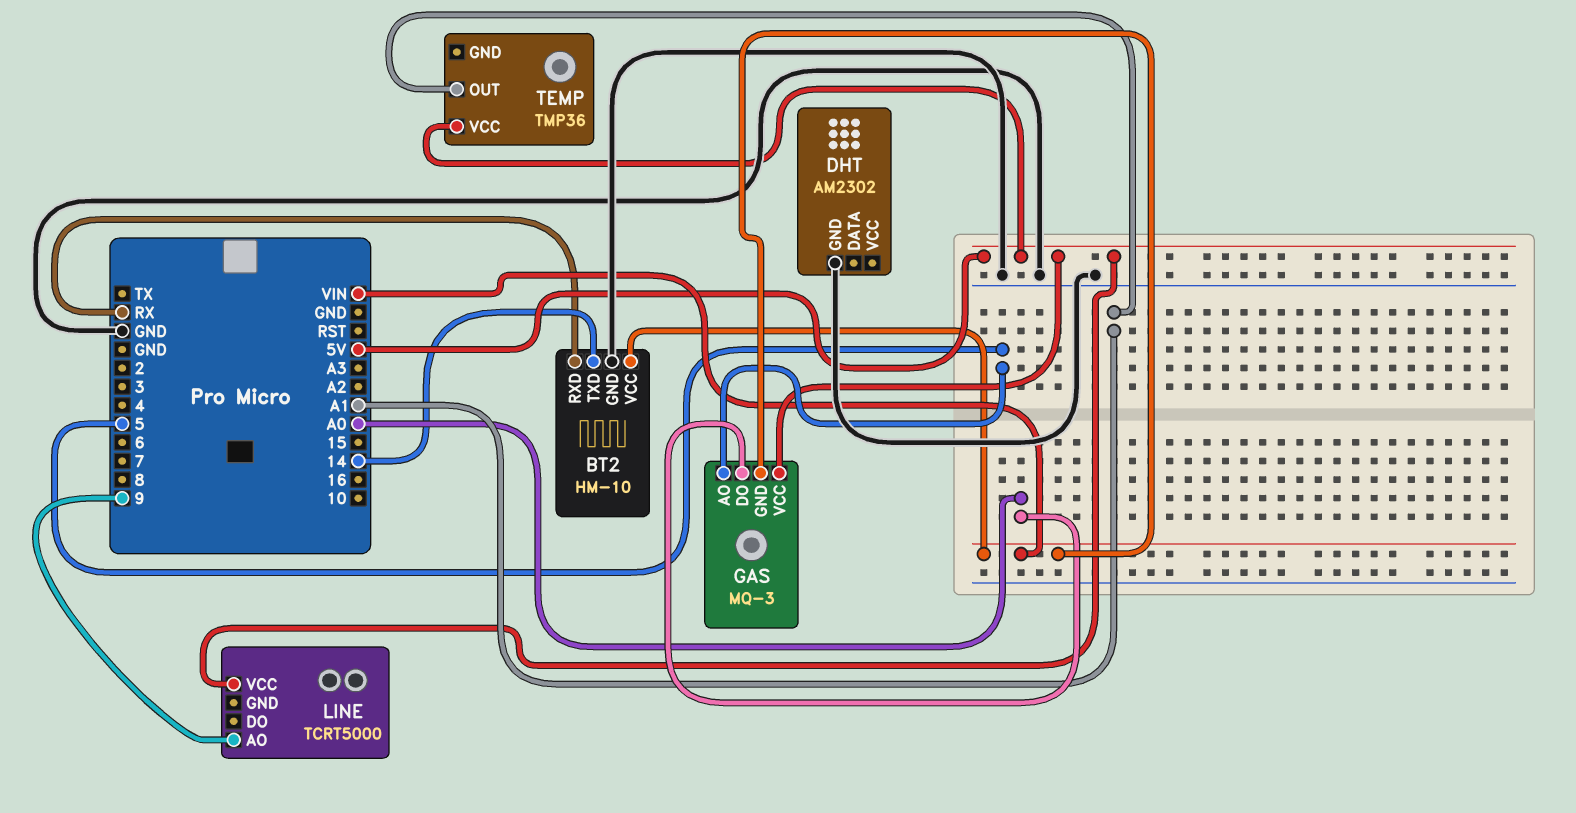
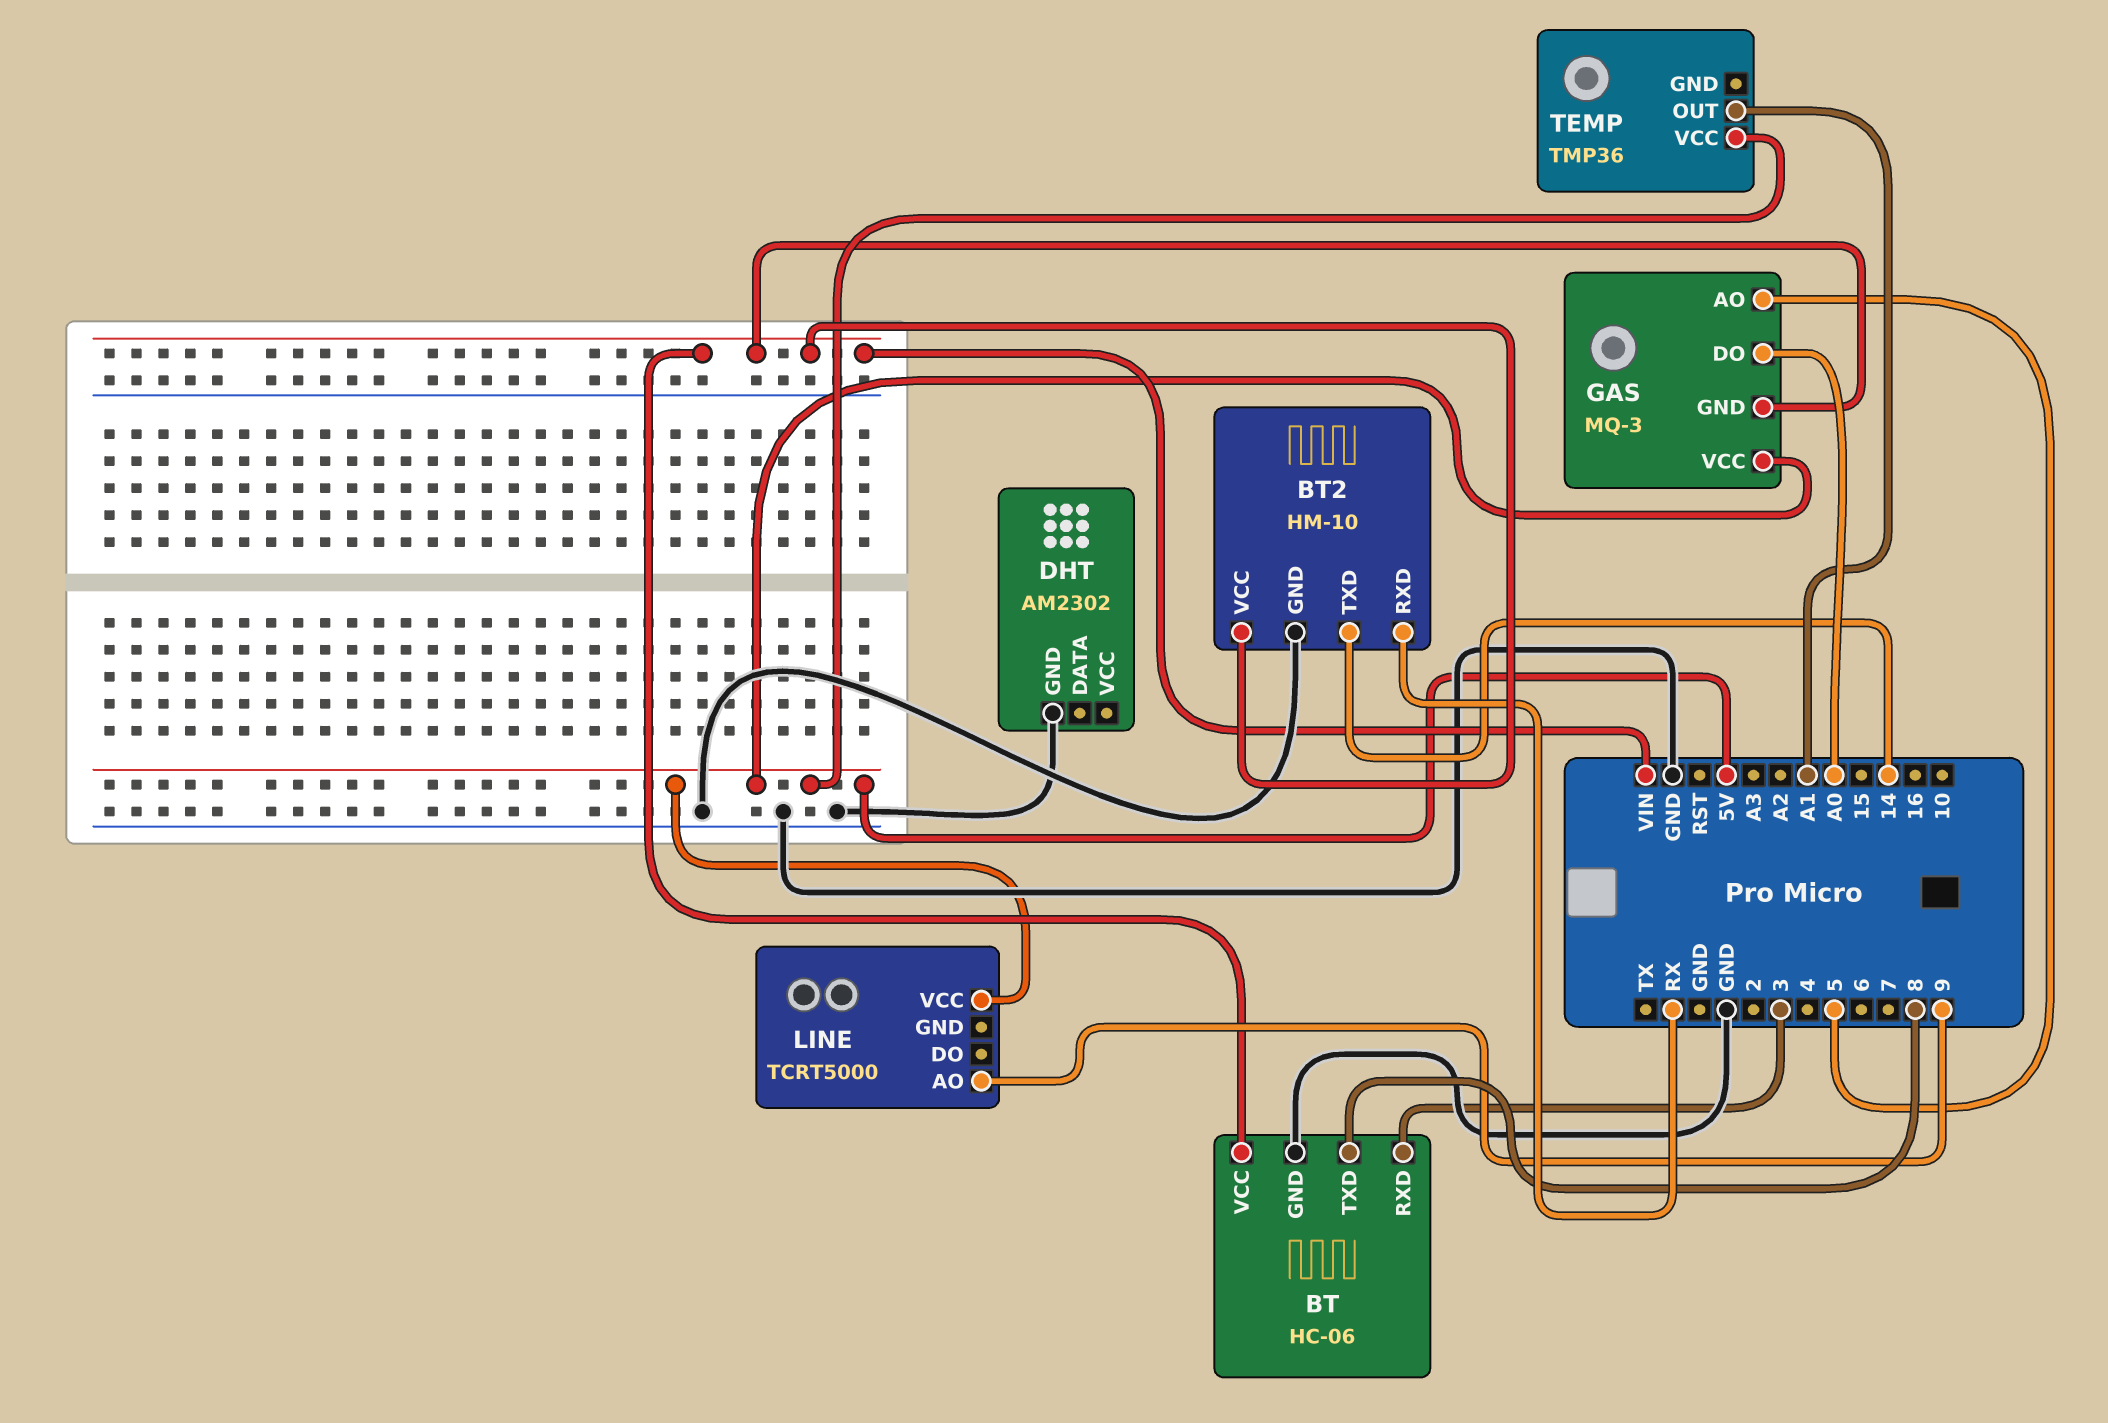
BT: none -> HC-06
BT pin GND: none -> GND
BT pin RXD: none -> 3
BT pin TXD: none -> 8
BT pin VCC: none -> VIN

